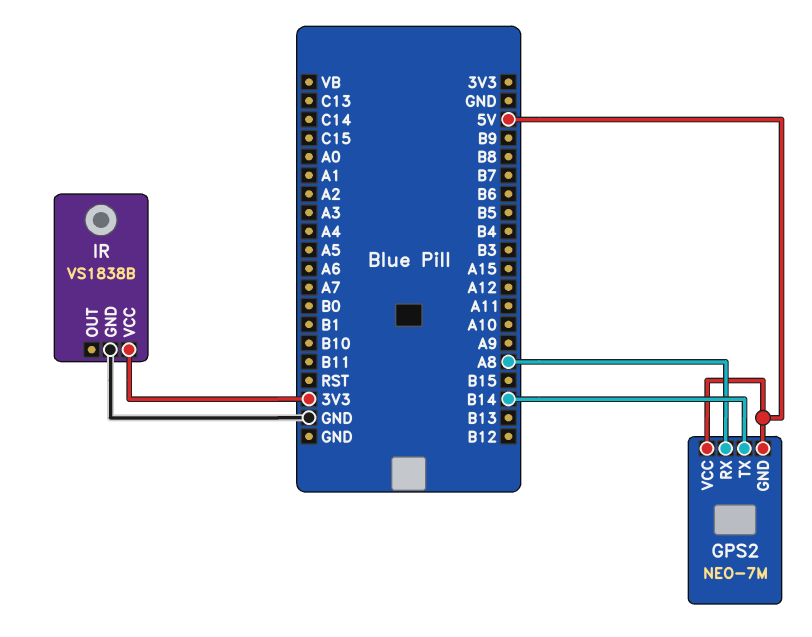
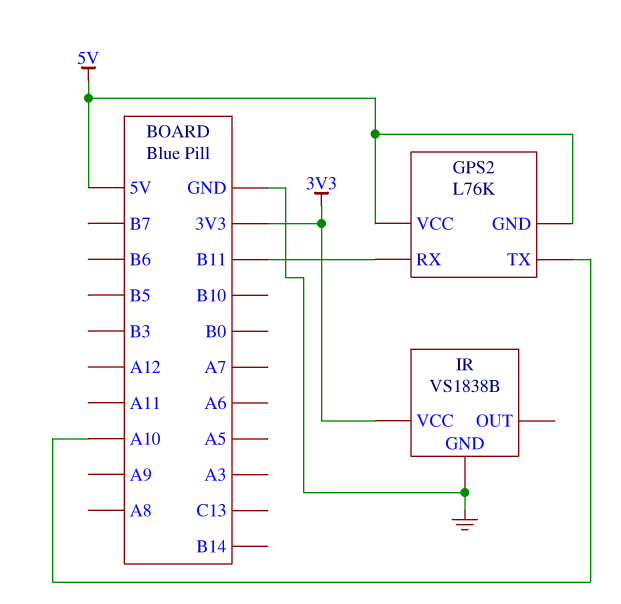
GPS2: NEO-7M -> L76K
GPS2 pin RX: A8 -> B11
GPS2 pin TX: B14 -> A10

